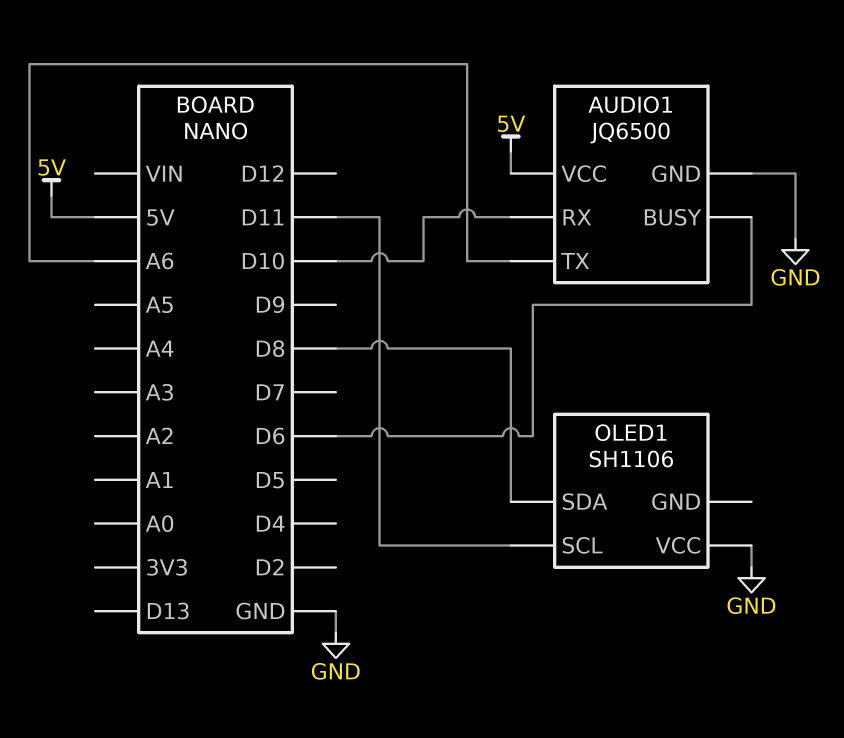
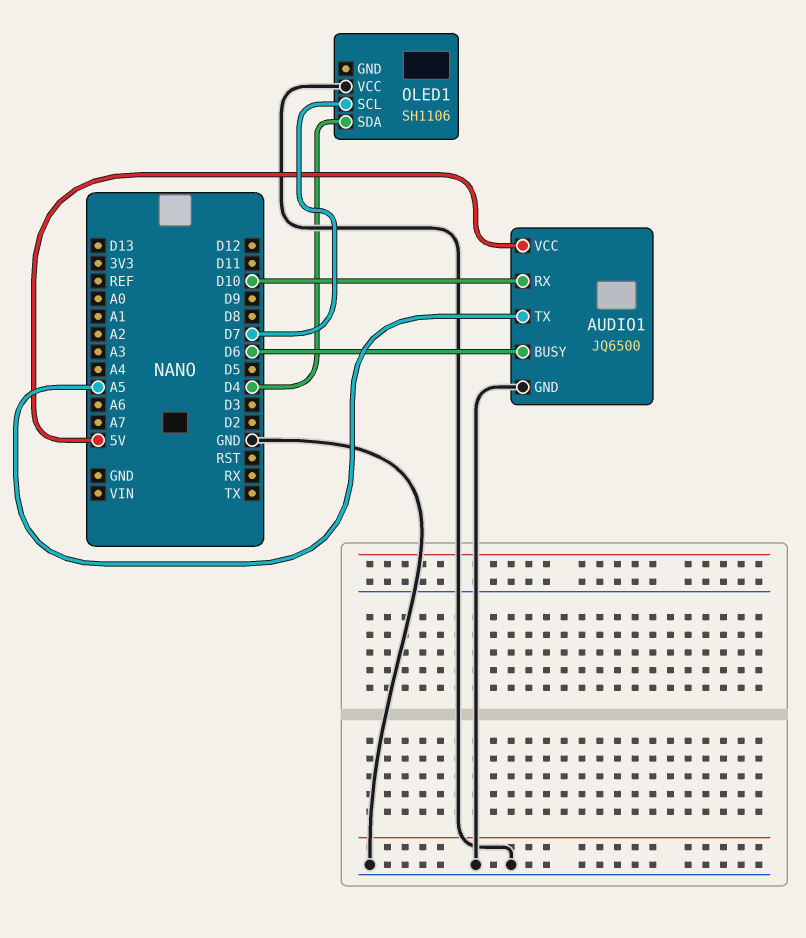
AUDIO1 pin TX: A6 -> A5
OLED1 pin SCL: D11 -> D7
OLED1 pin SDA: D8 -> D4

